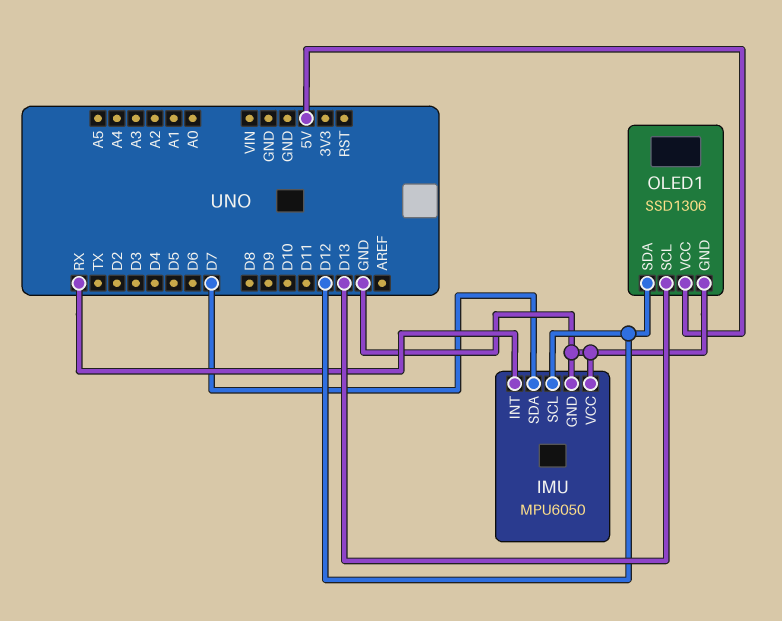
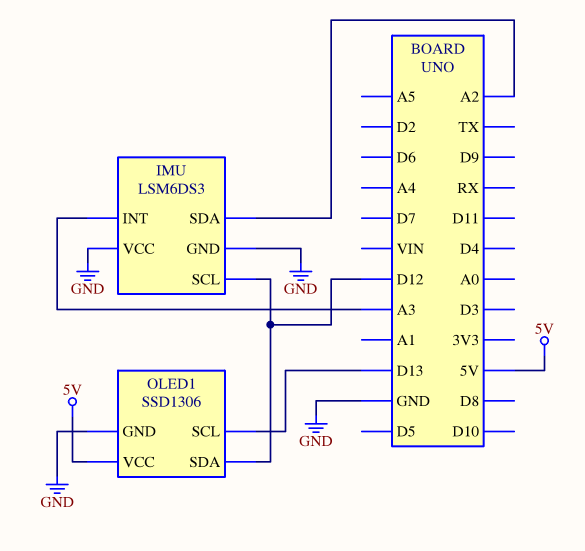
IMU: MPU6050 -> LSM6DS3
IMU pin INT: RX -> A3
IMU pin SDA: D7 -> A2

